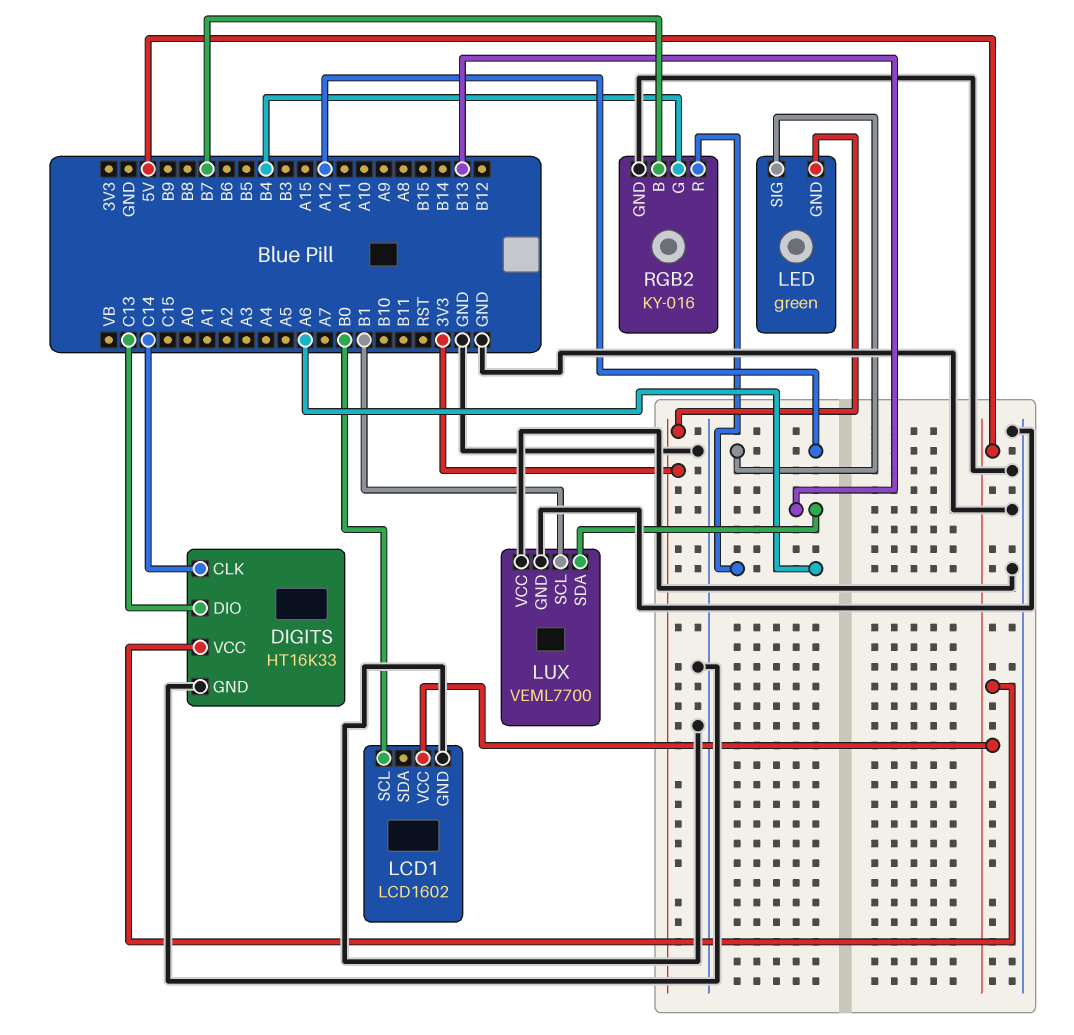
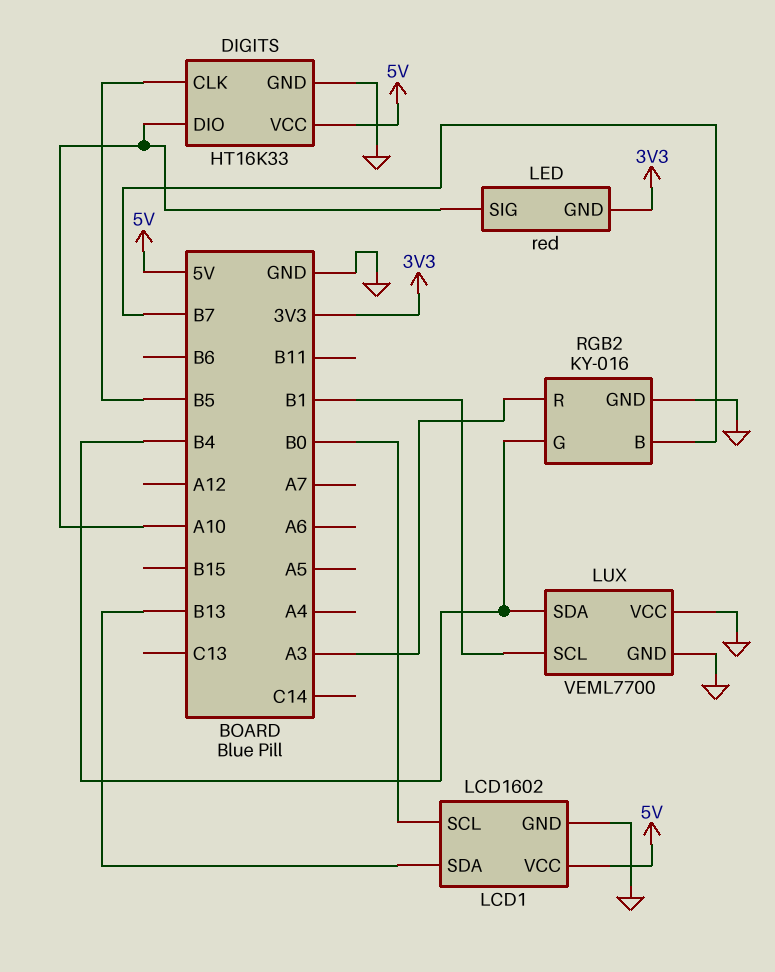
DIGITS pin CLK: C14 -> B5
DIGITS pin DIO: C13 -> A10
LCD1 pin SDA: none -> B13
LED: green -> red
LED pin SIG: A12 -> A10
LUX pin SDA: B13 -> B4
RGB2 pin R: A6 -> A3

